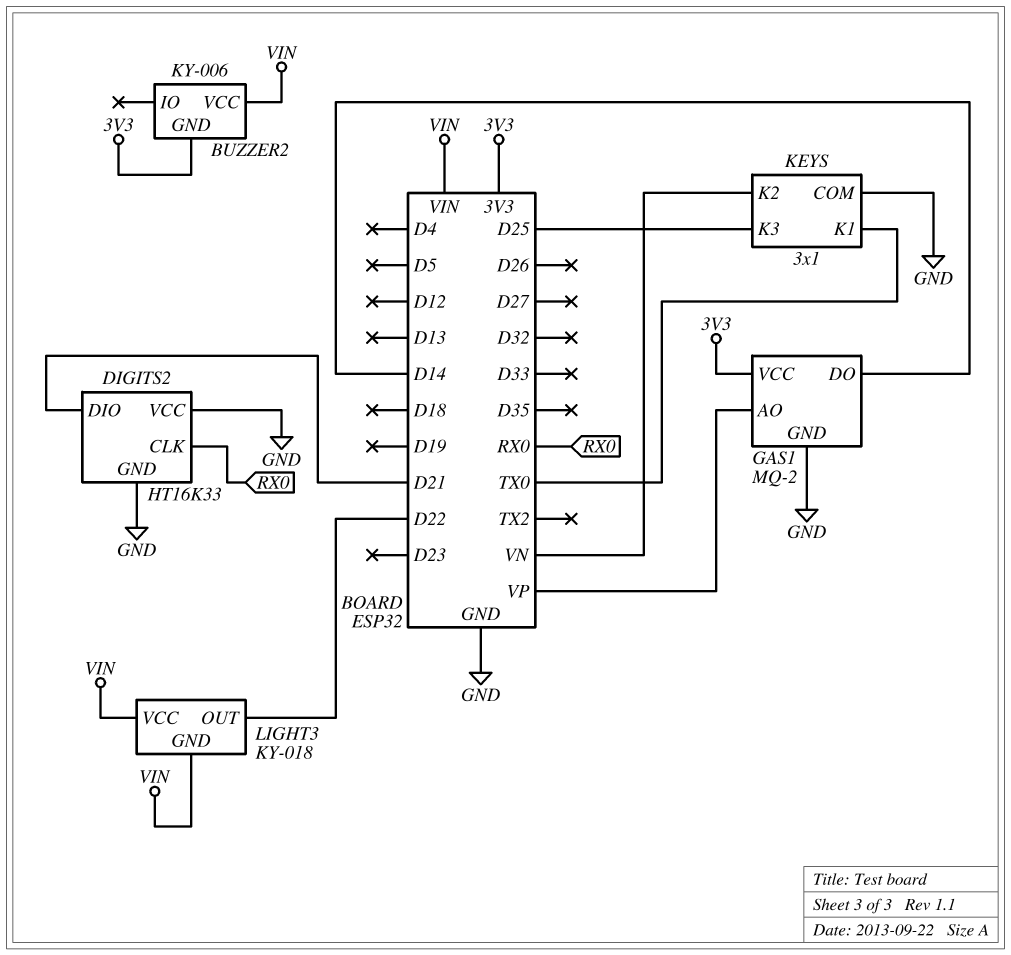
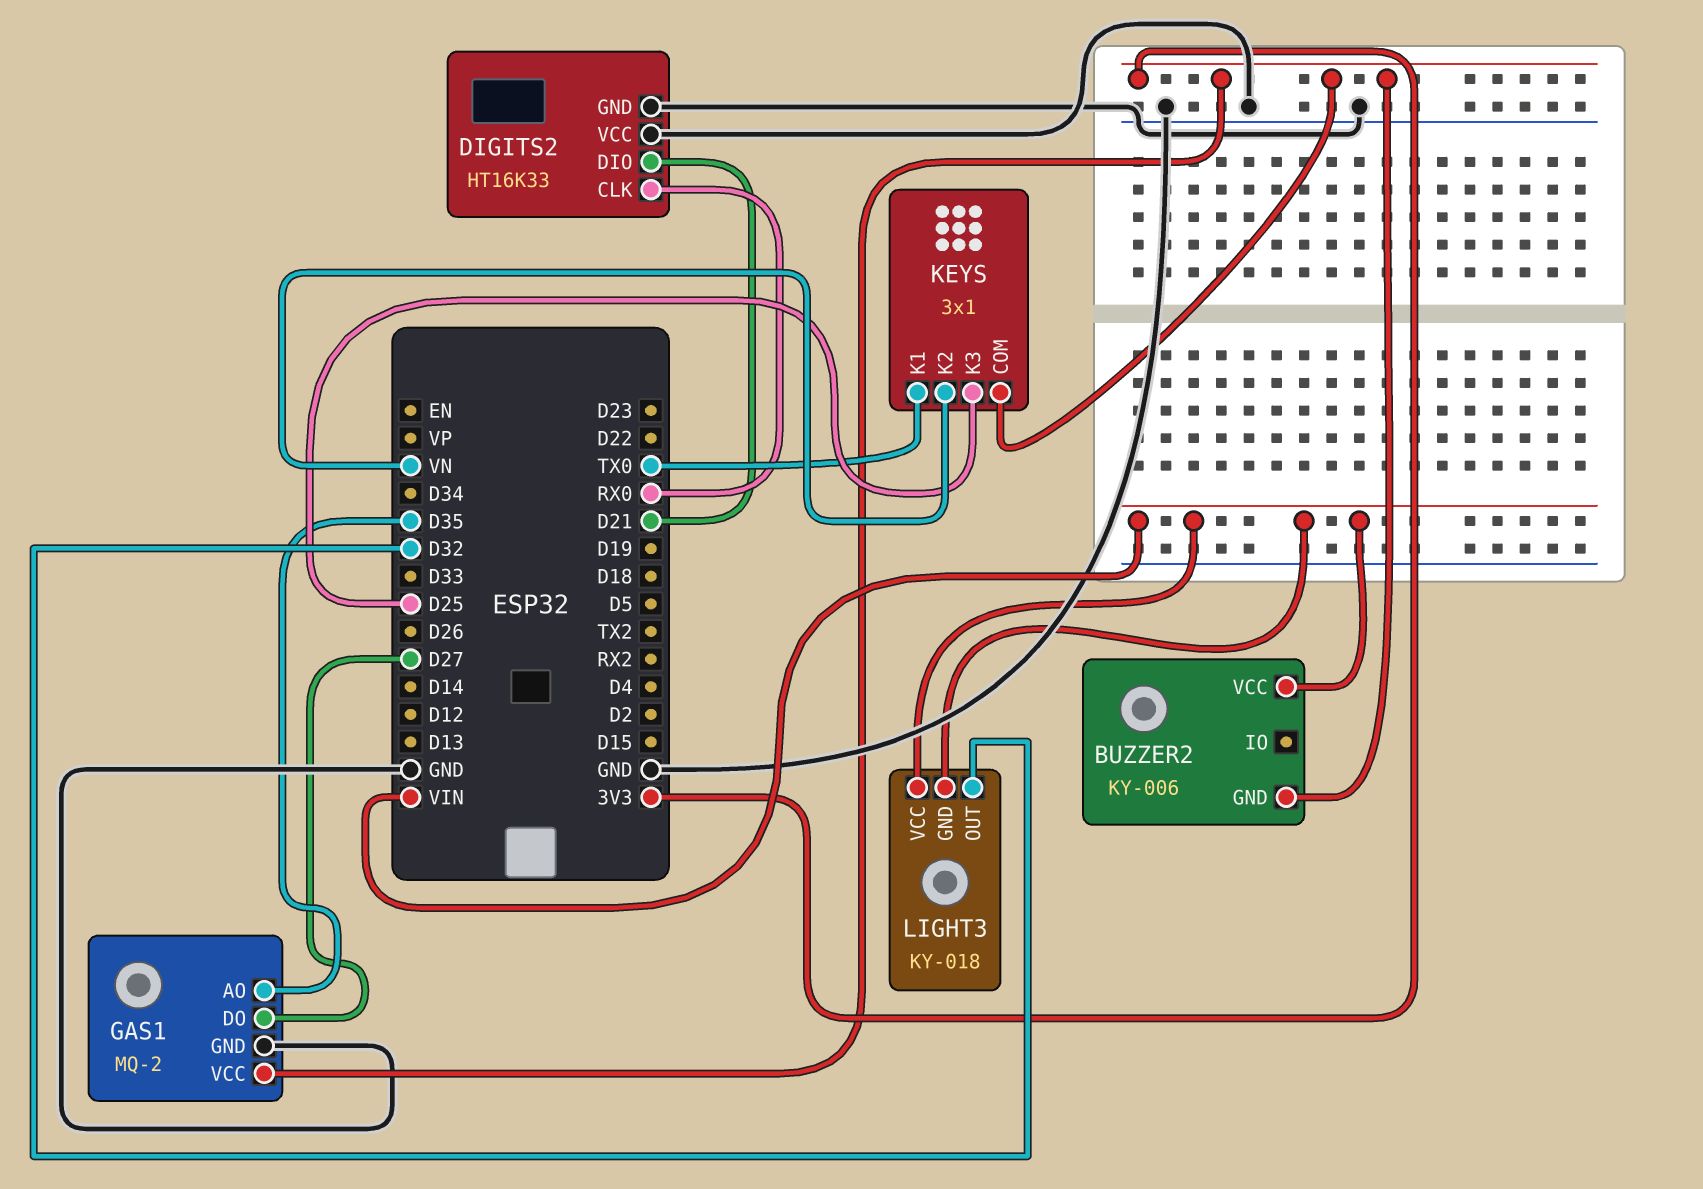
GAS1 pin AO: VP -> D35
GAS1 pin DO: D14 -> D27
KEYS pin COM: GND -> 3V3
LIGHT3 pin OUT: D22 -> D32

